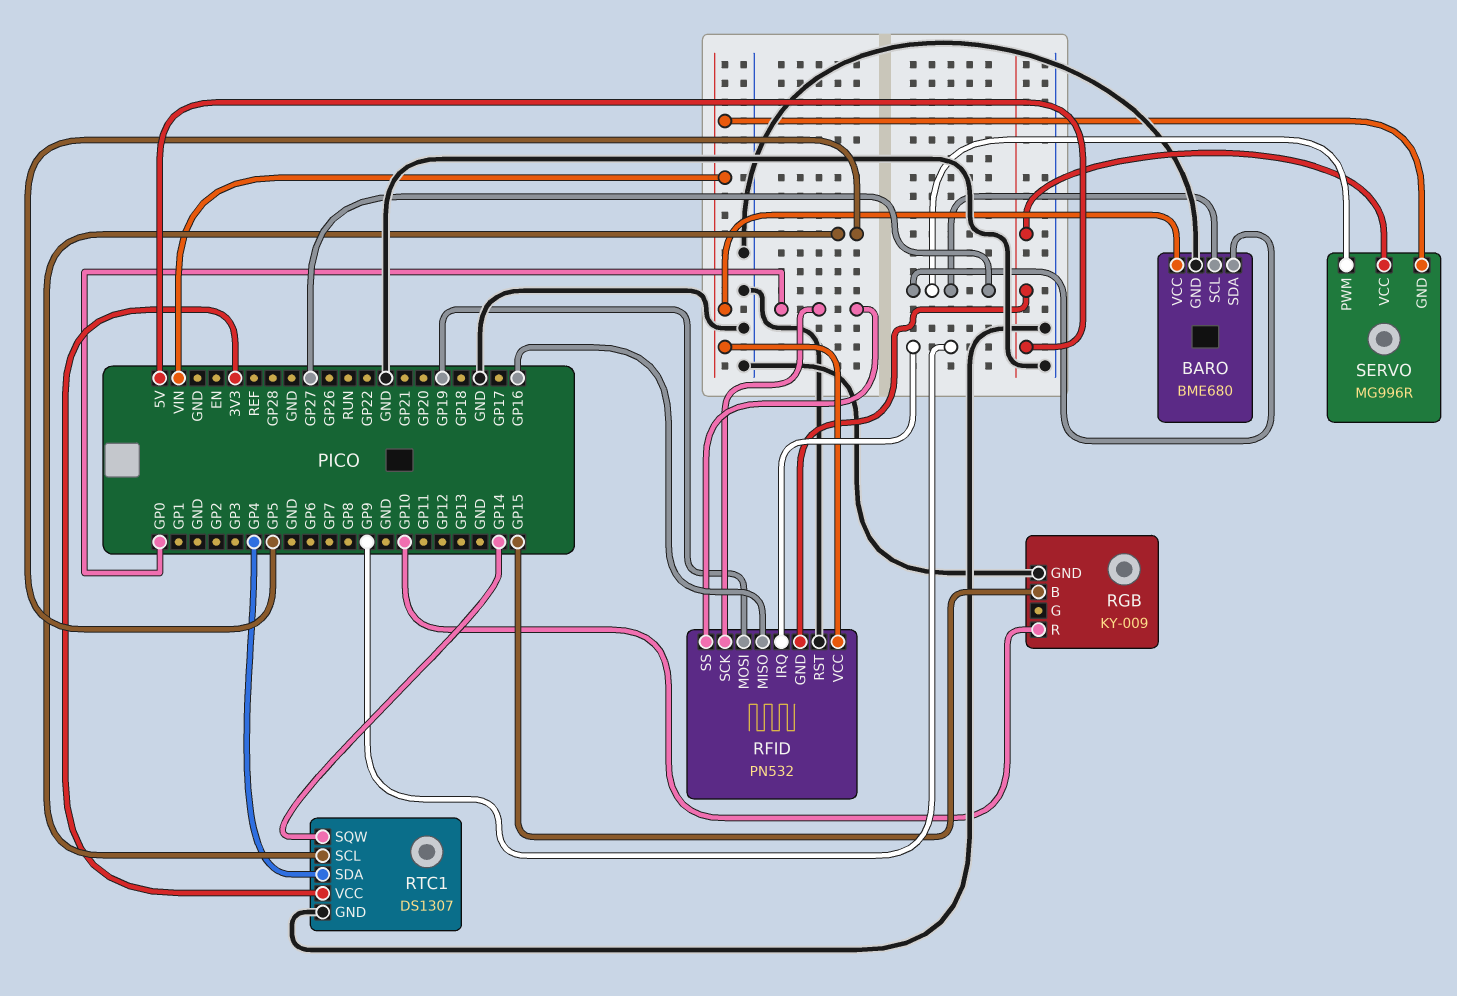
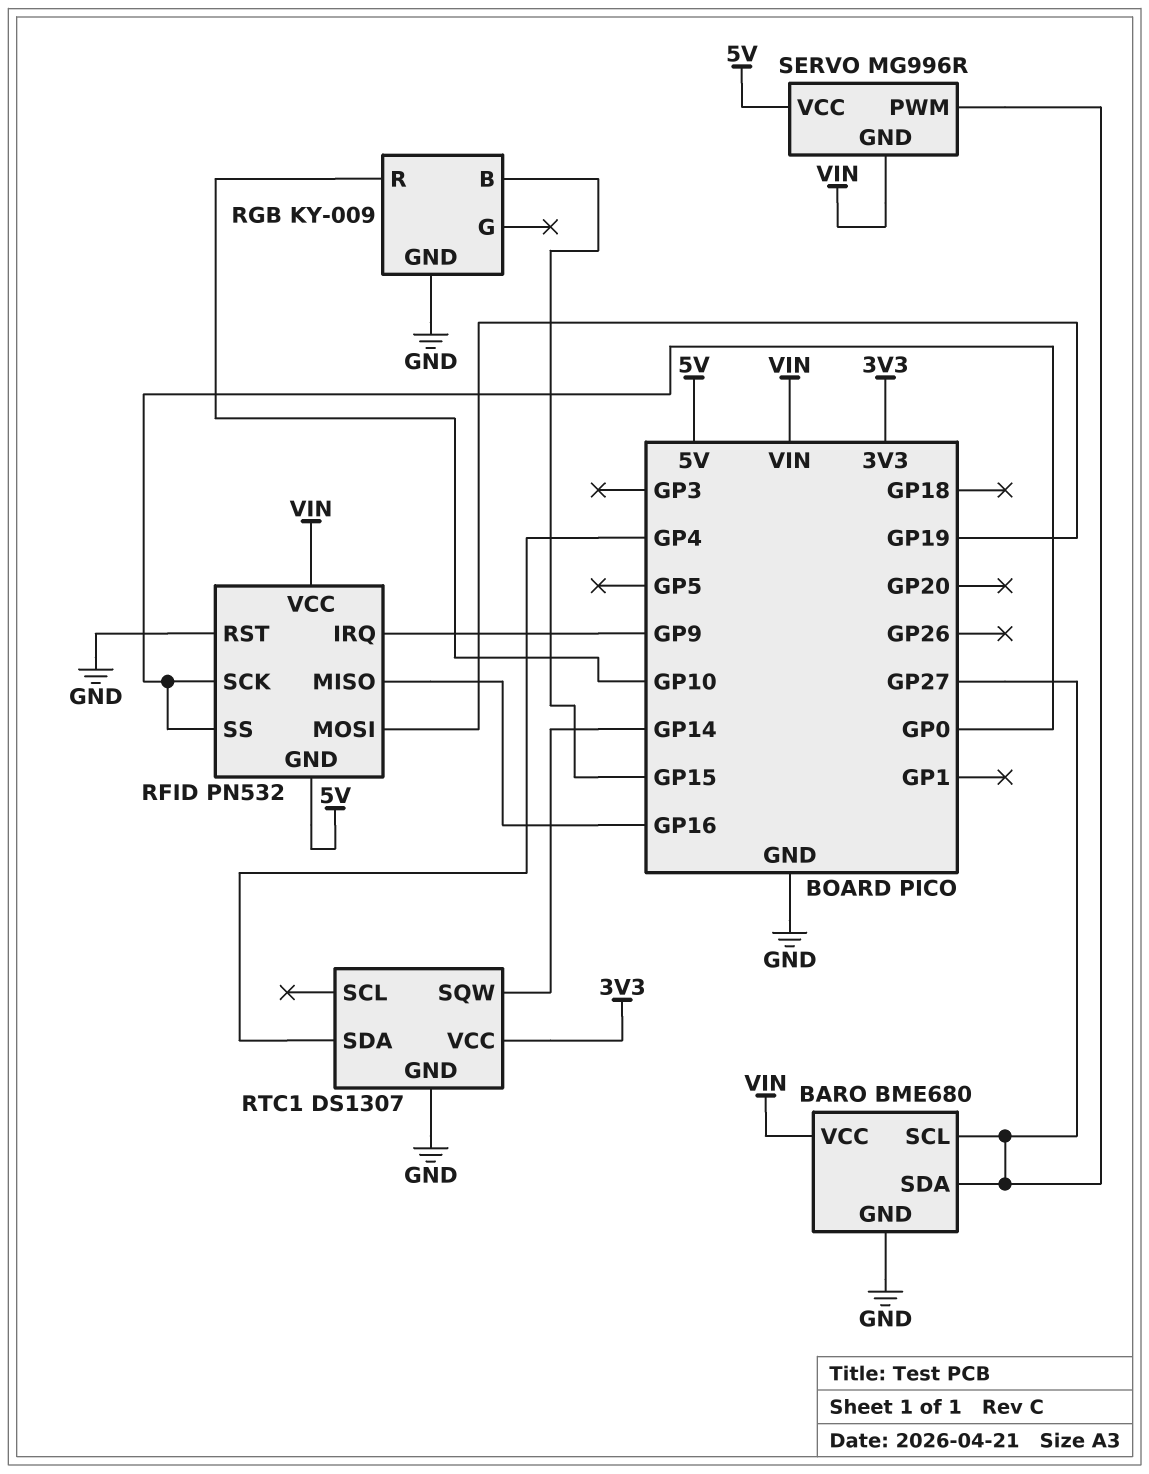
RTC1 pin SCL: GP5 -> none

